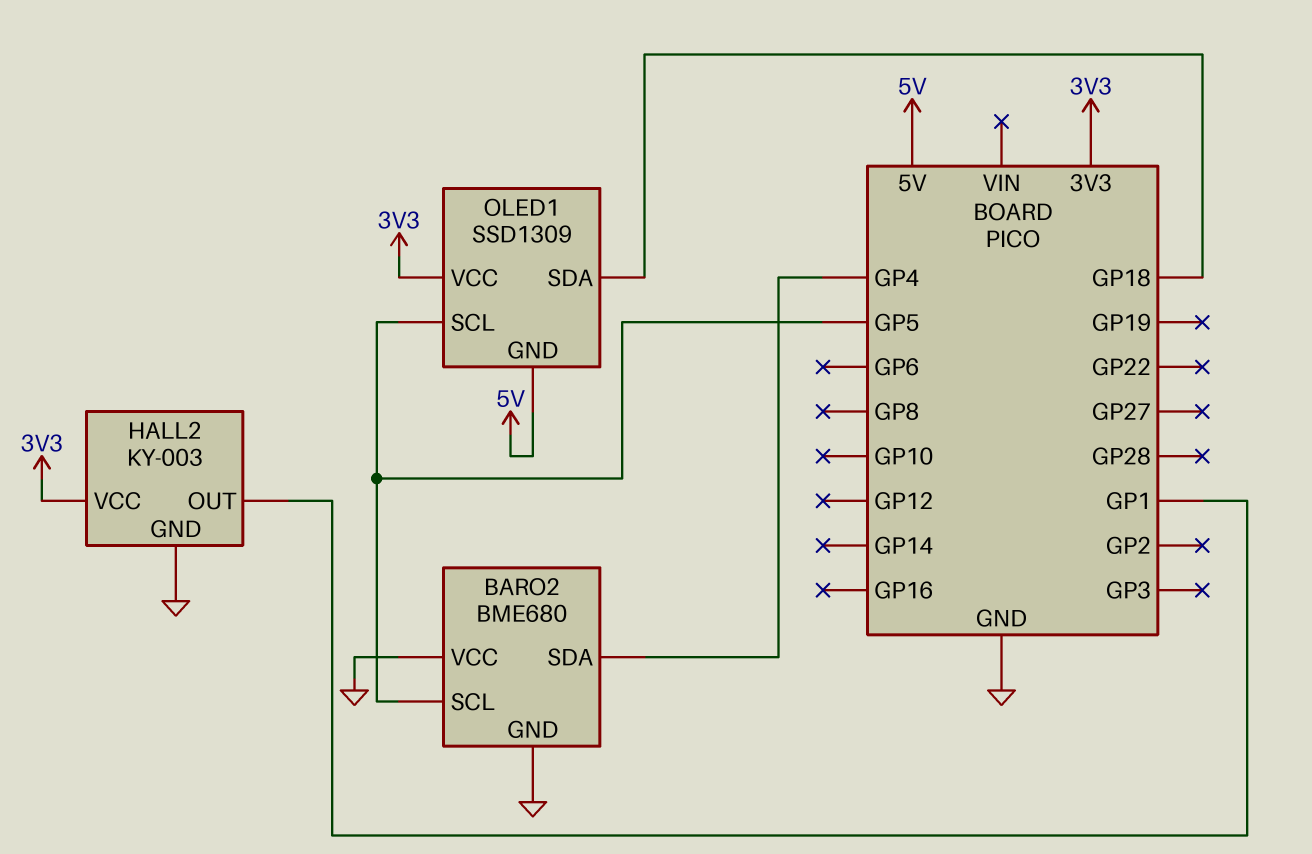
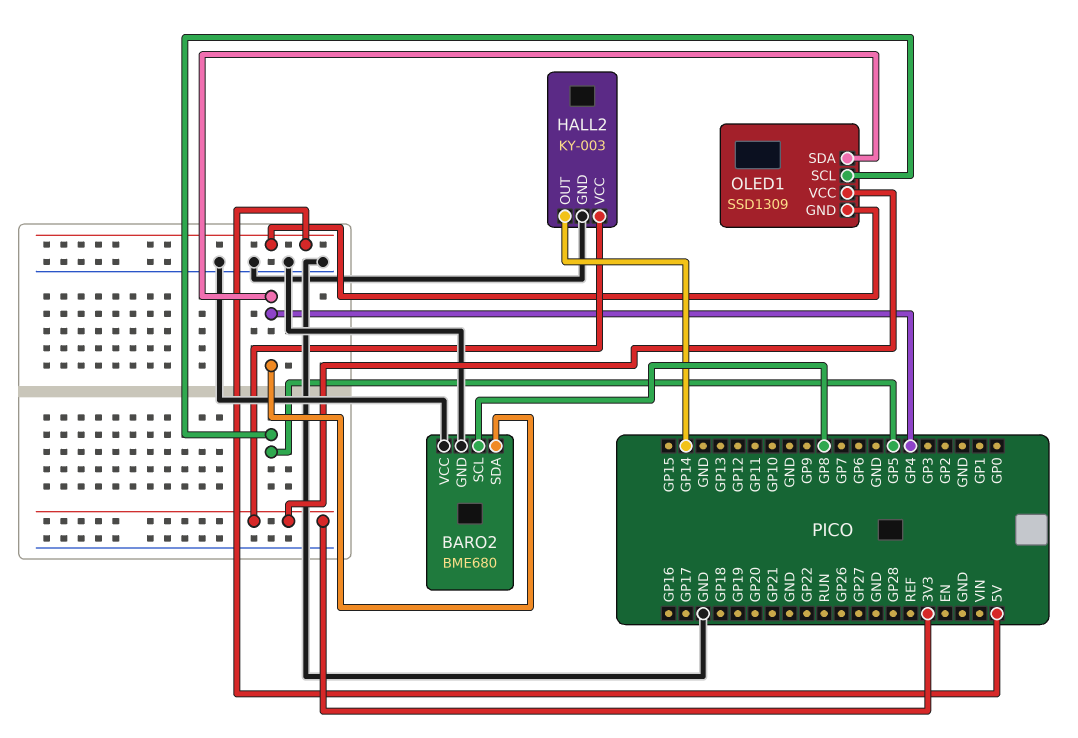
BARO2 pin SCL: GP5 -> GP8
HALL2 pin OUT: GP1 -> GP14
OLED1 pin SDA: GP18 -> GP4

